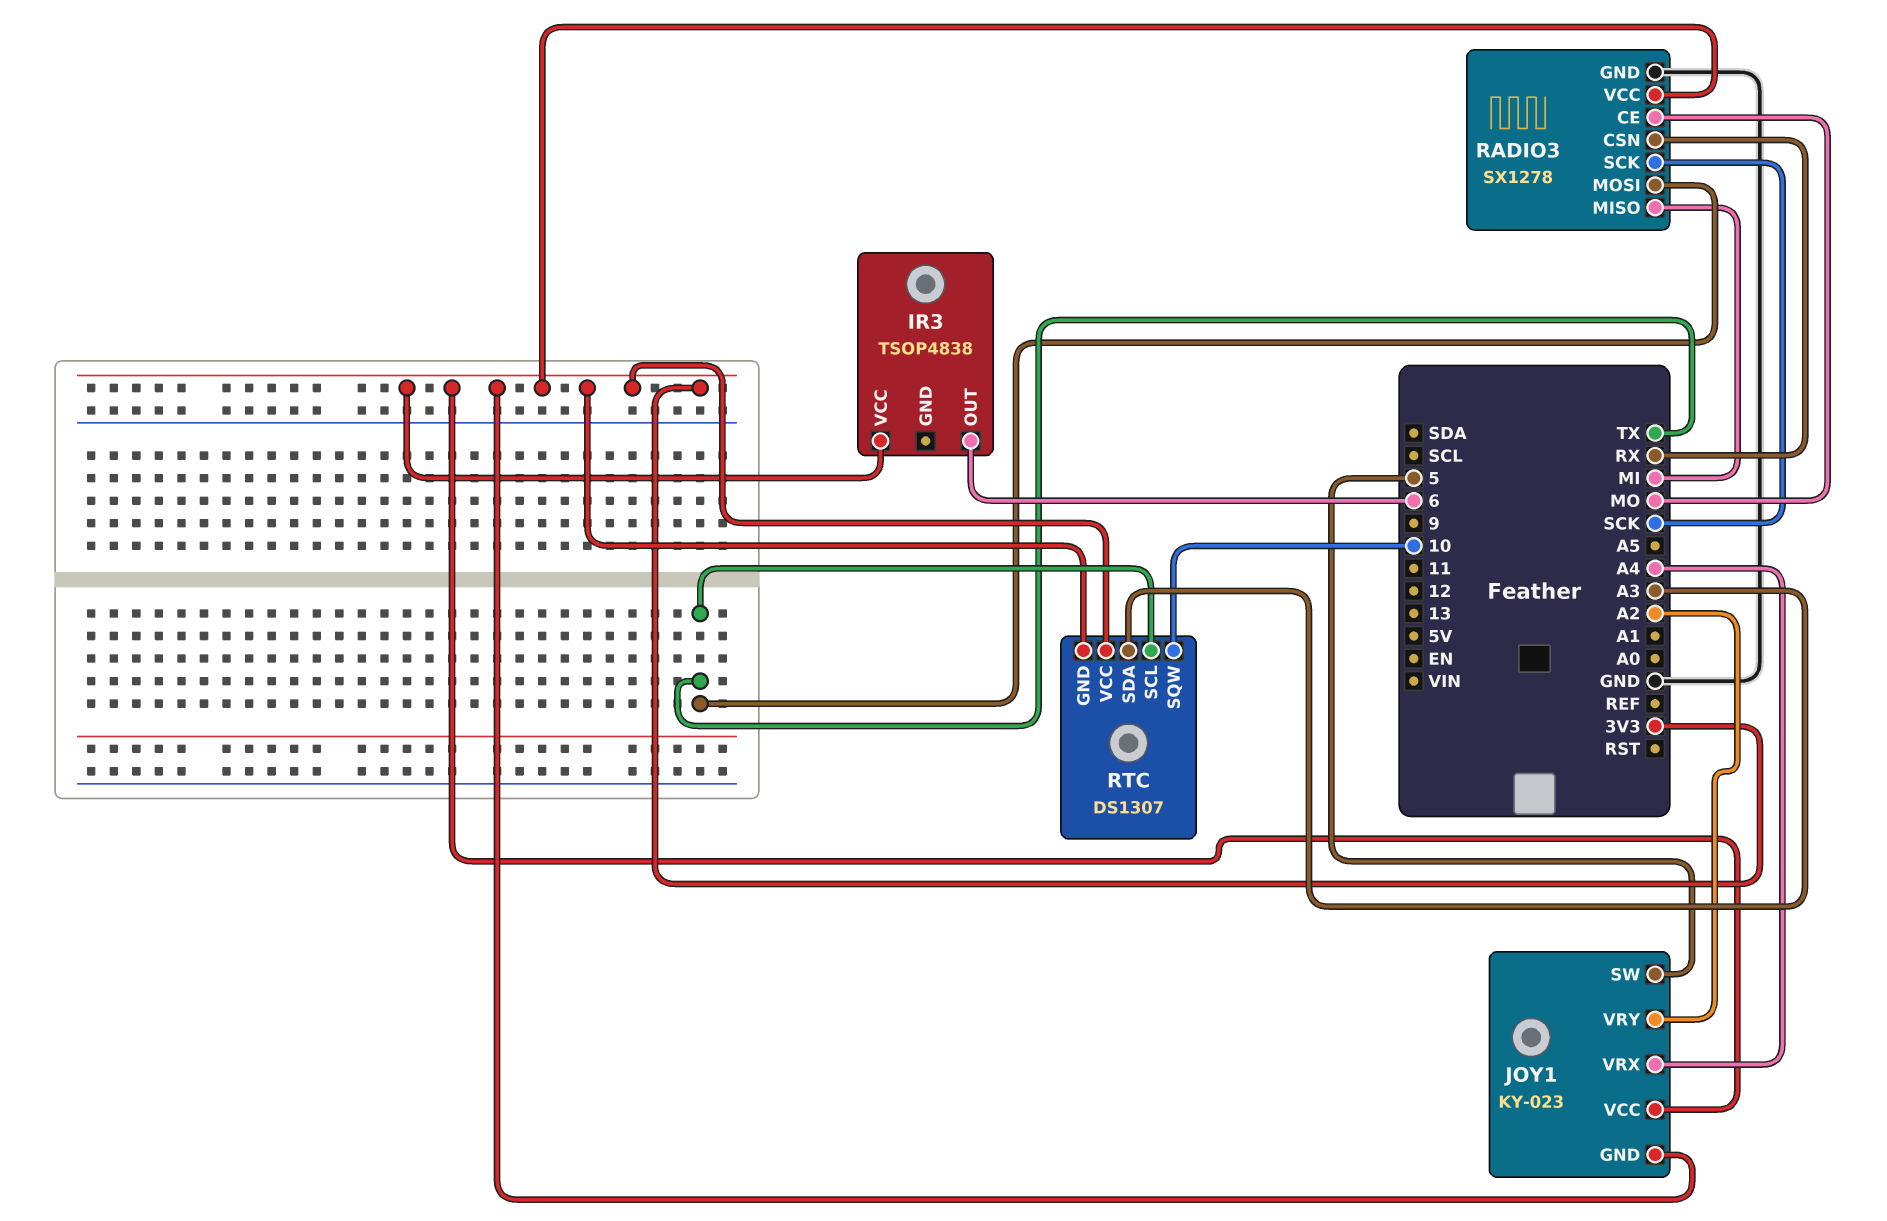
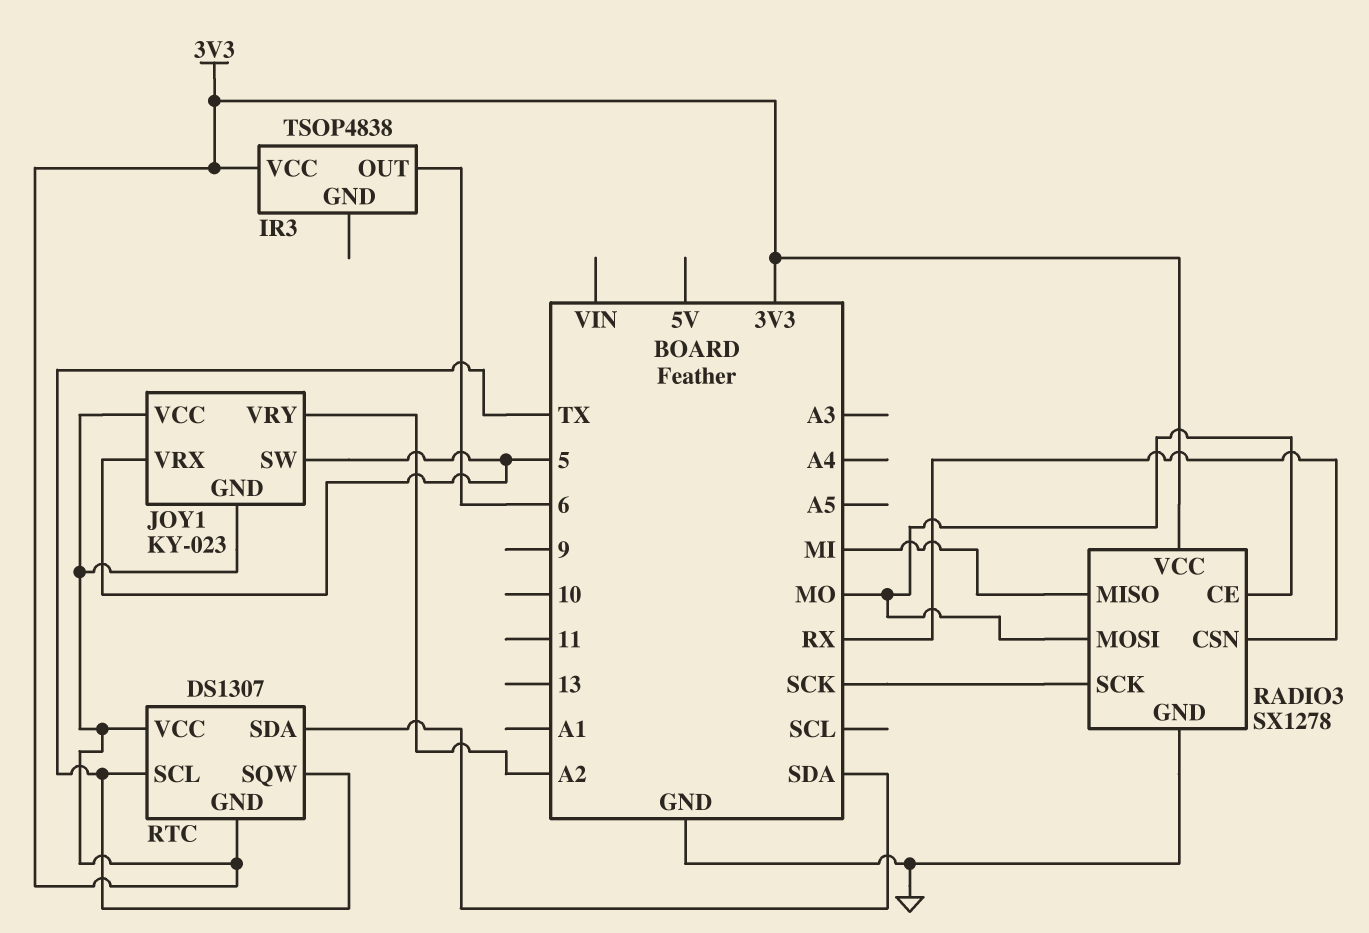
JOY1 pin VRX: A4 -> 5
RADIO3 pin MOSI: TX -> MO
RTC pin SDA: A3 -> SDA
RTC pin SQW: 10 -> TX

